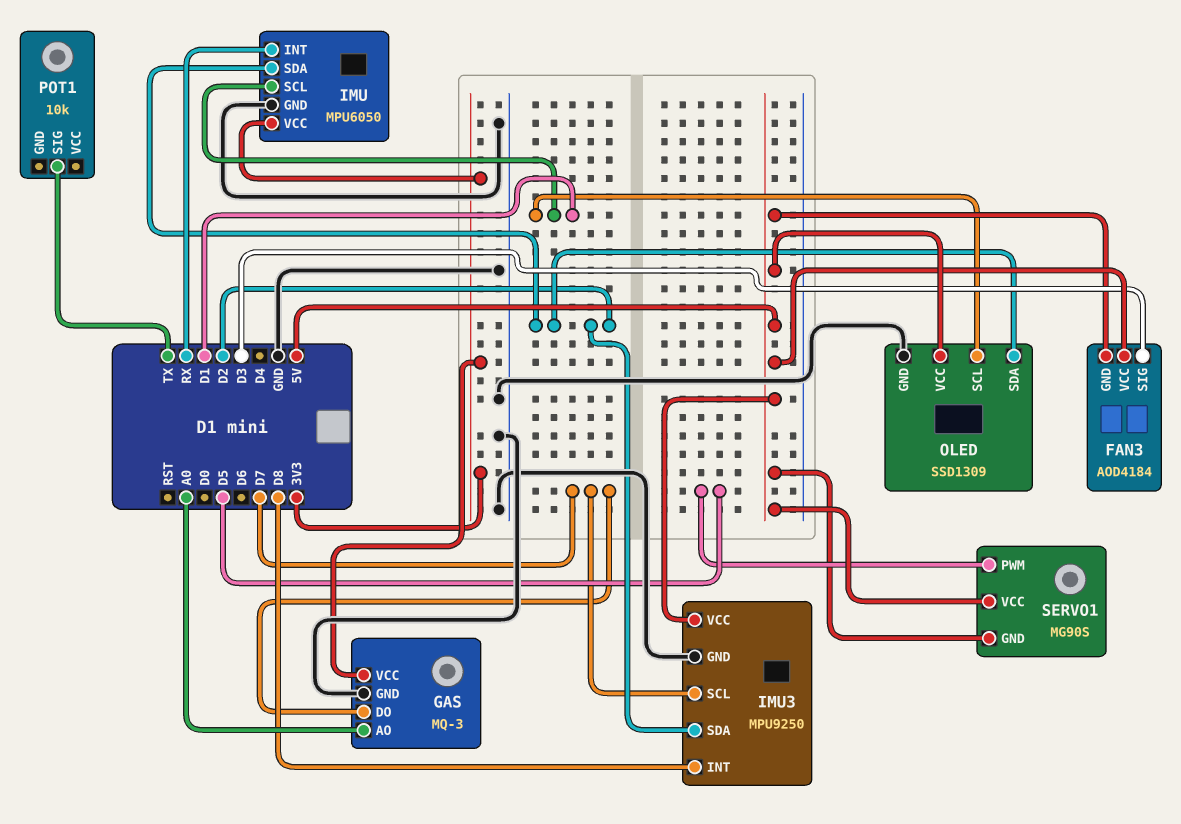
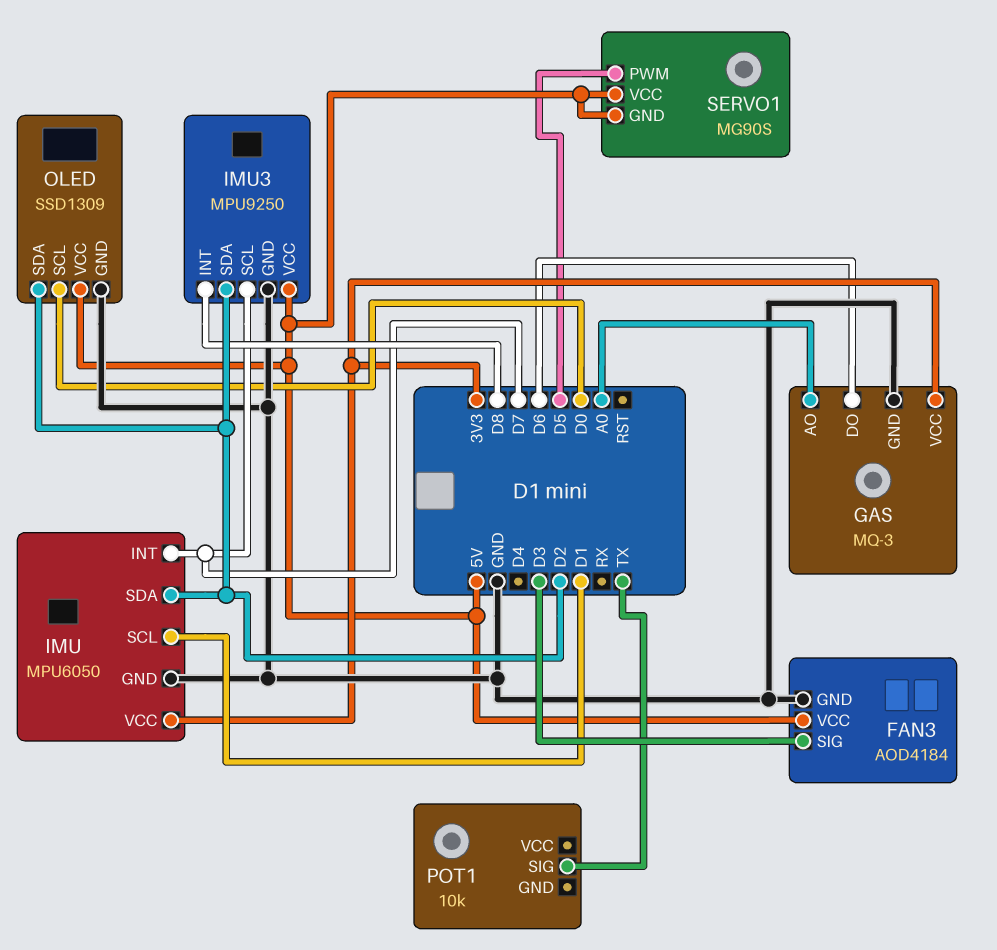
FAN3 pin GND: 5V -> GND
GAS pin DO: D7 -> D6
IMU pin INT: RX -> D7
OLED pin SCL: D1 -> D0

